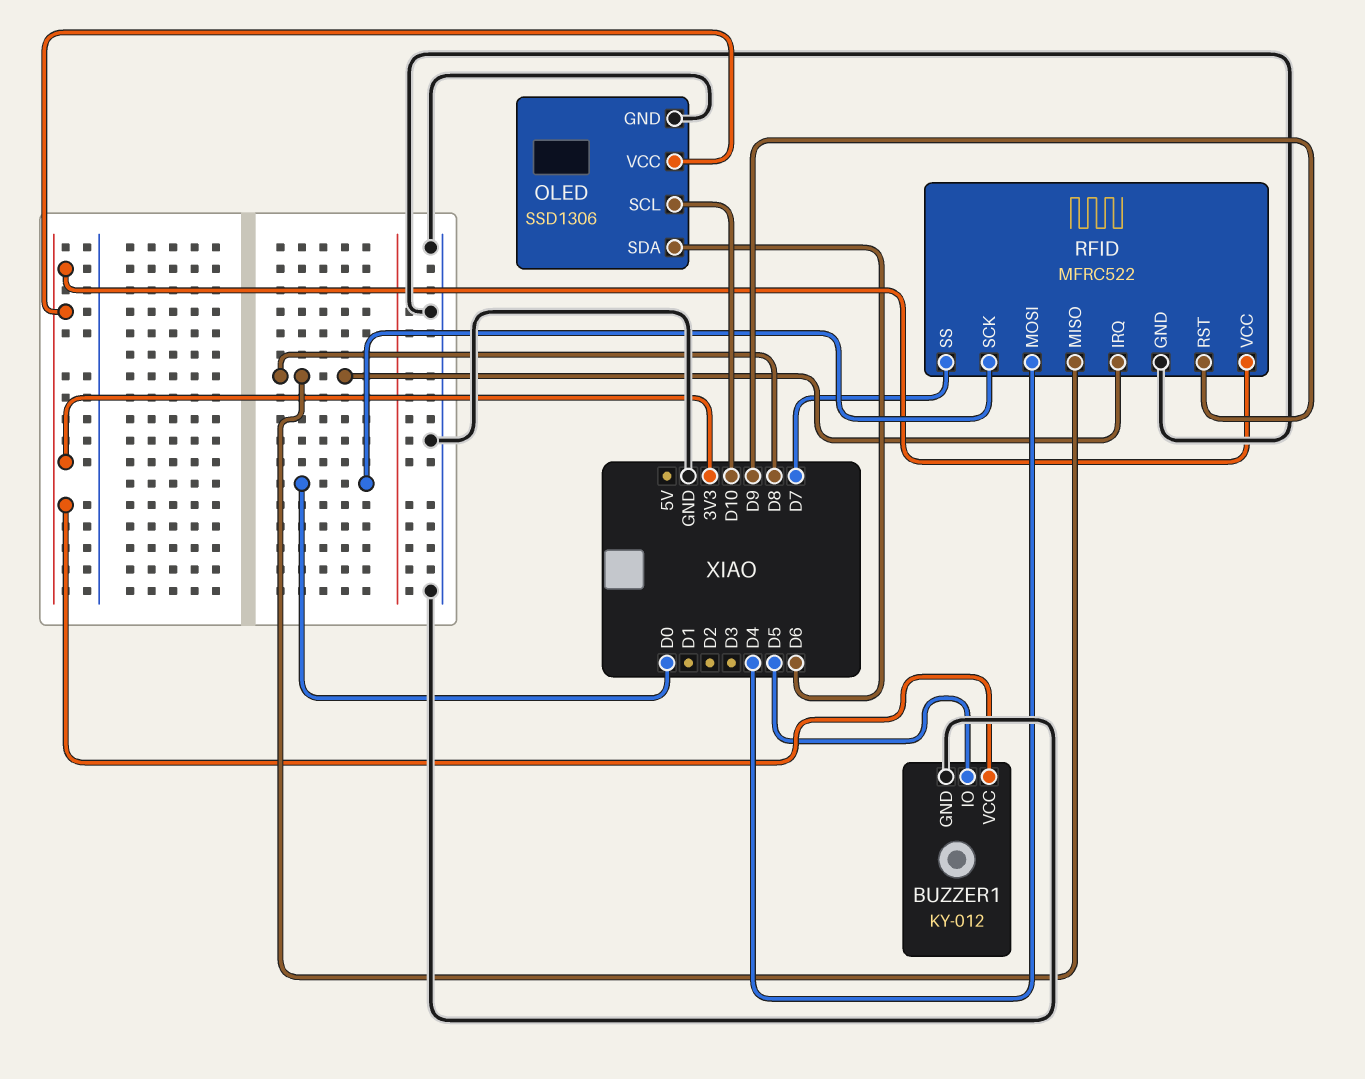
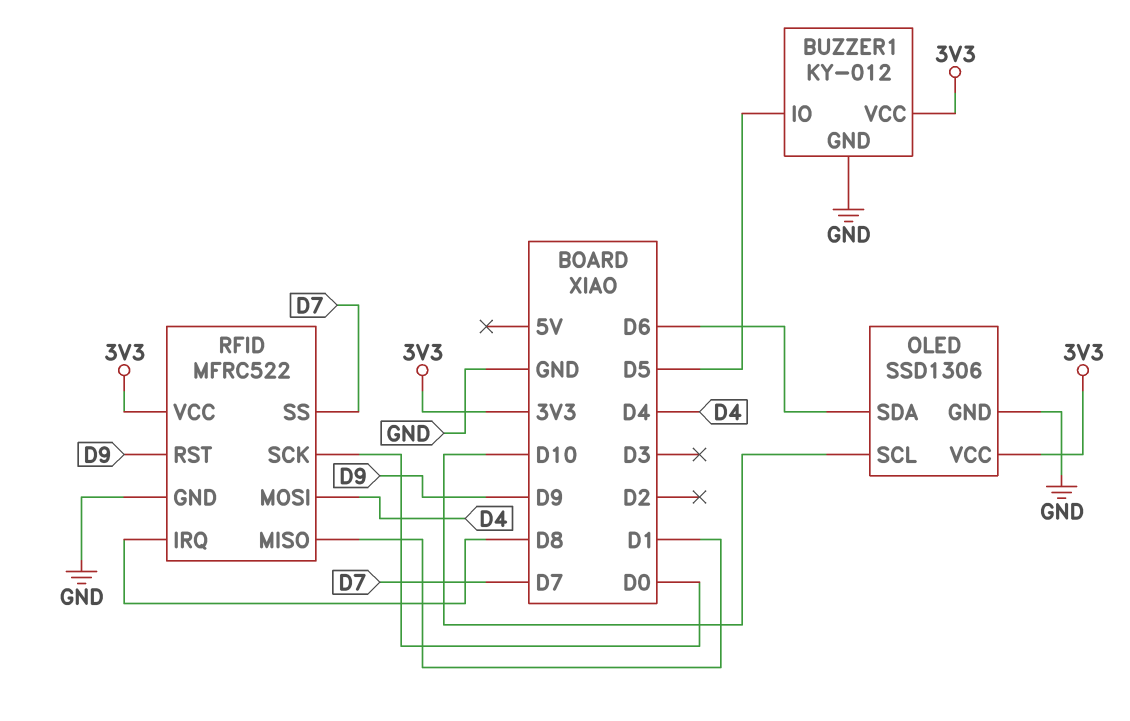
RFID pin MISO: D8 -> D1

